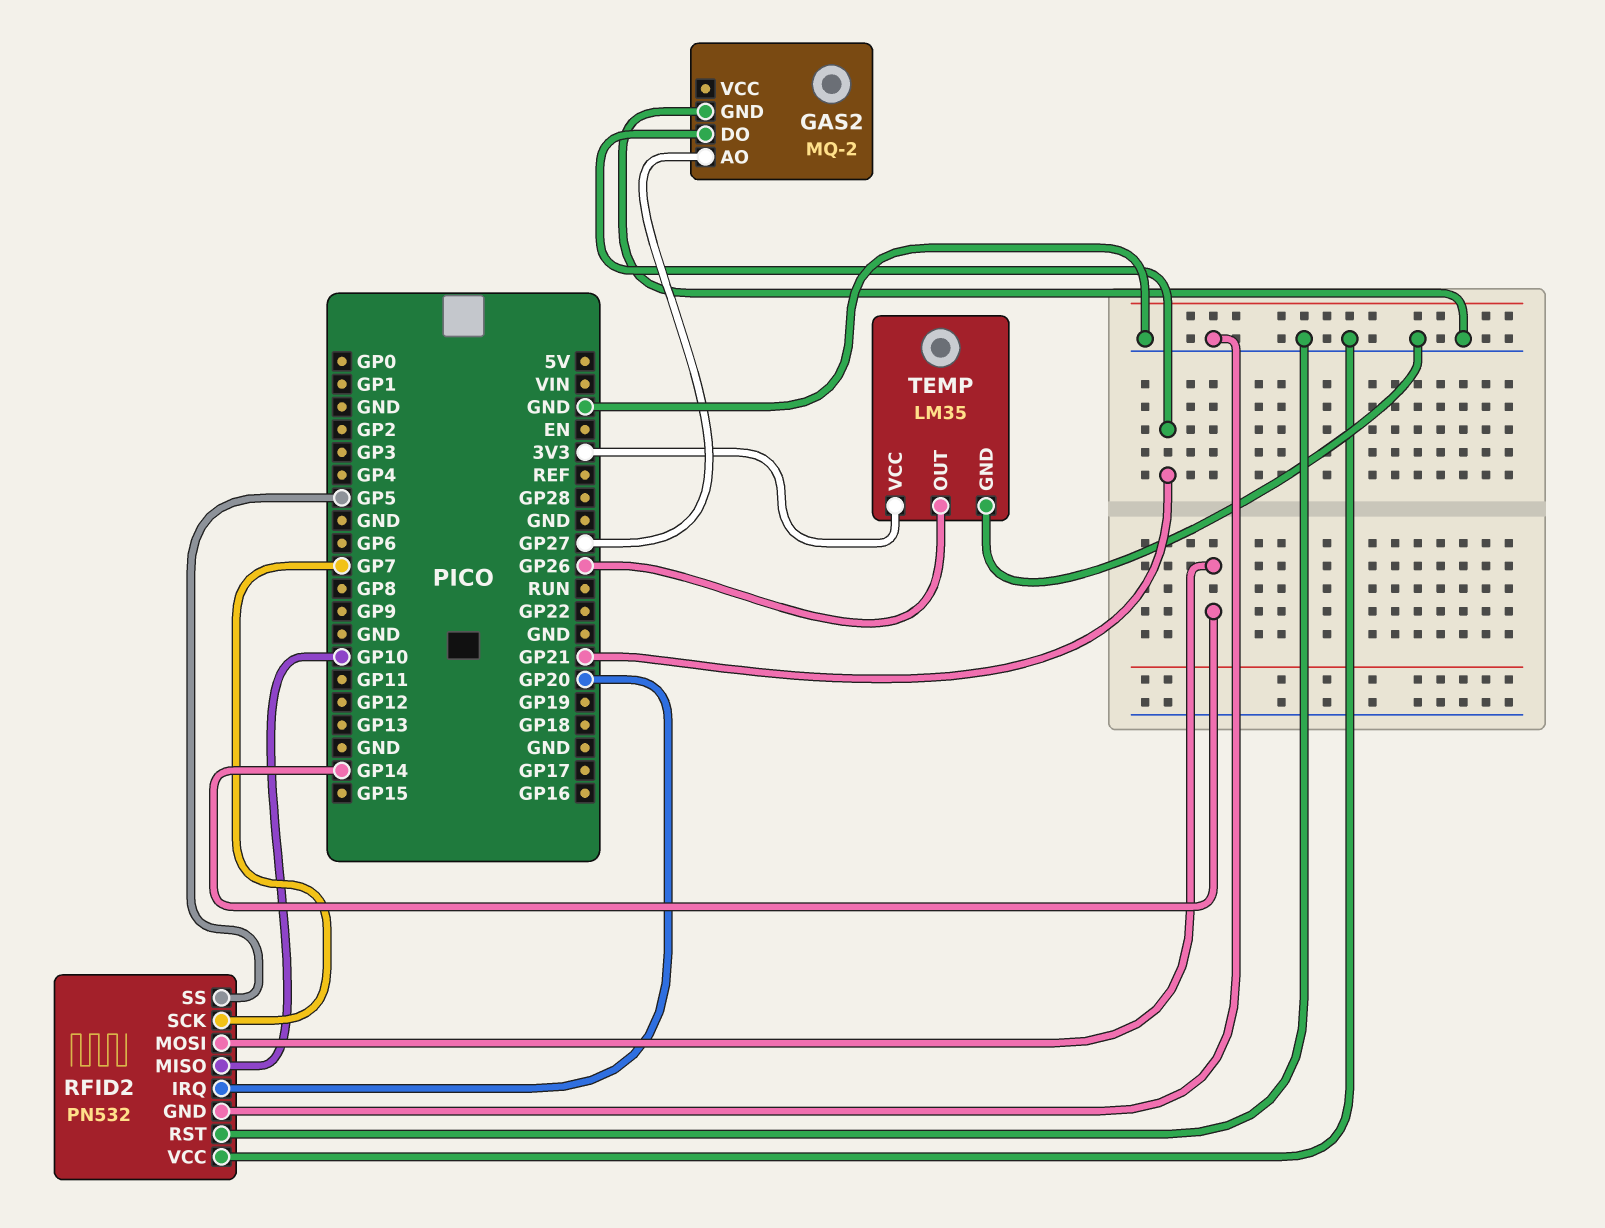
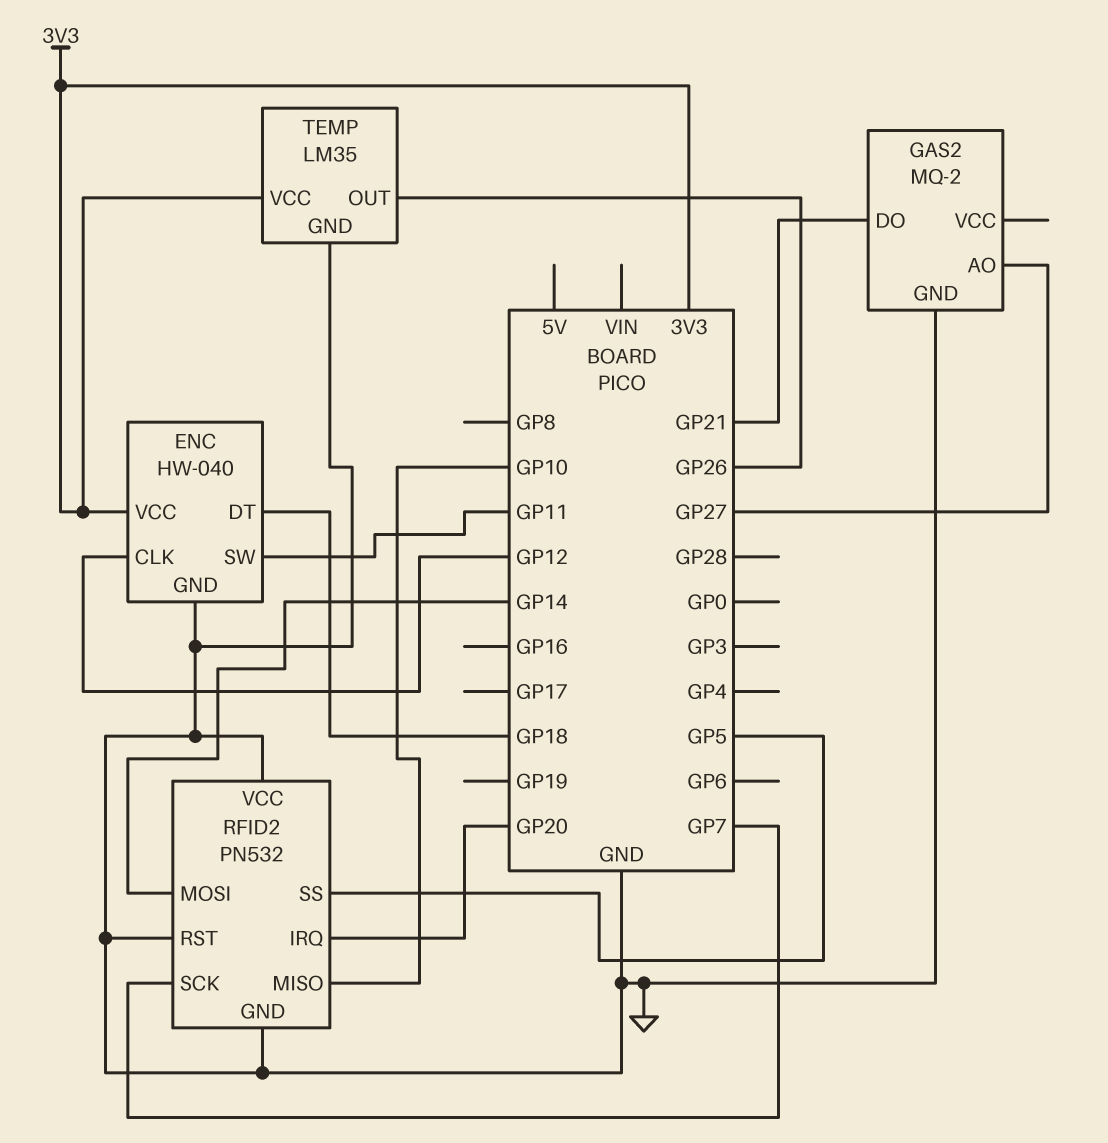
ENC: none -> HW-040
ENC pin CLK: none -> GP12
ENC pin DT: none -> GP18
ENC pin GND: none -> GND
ENC pin SW: none -> GP11
ENC pin VCC: none -> 3V3

